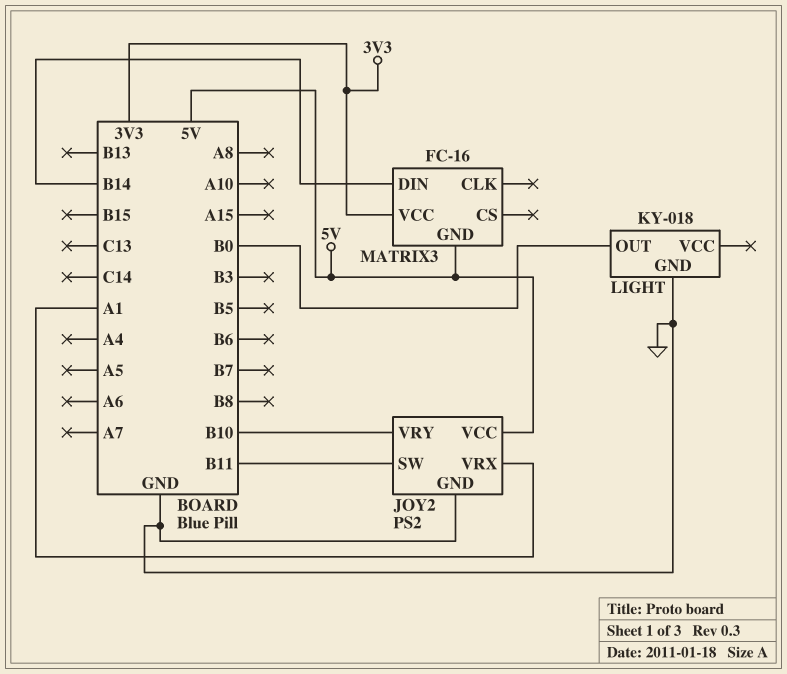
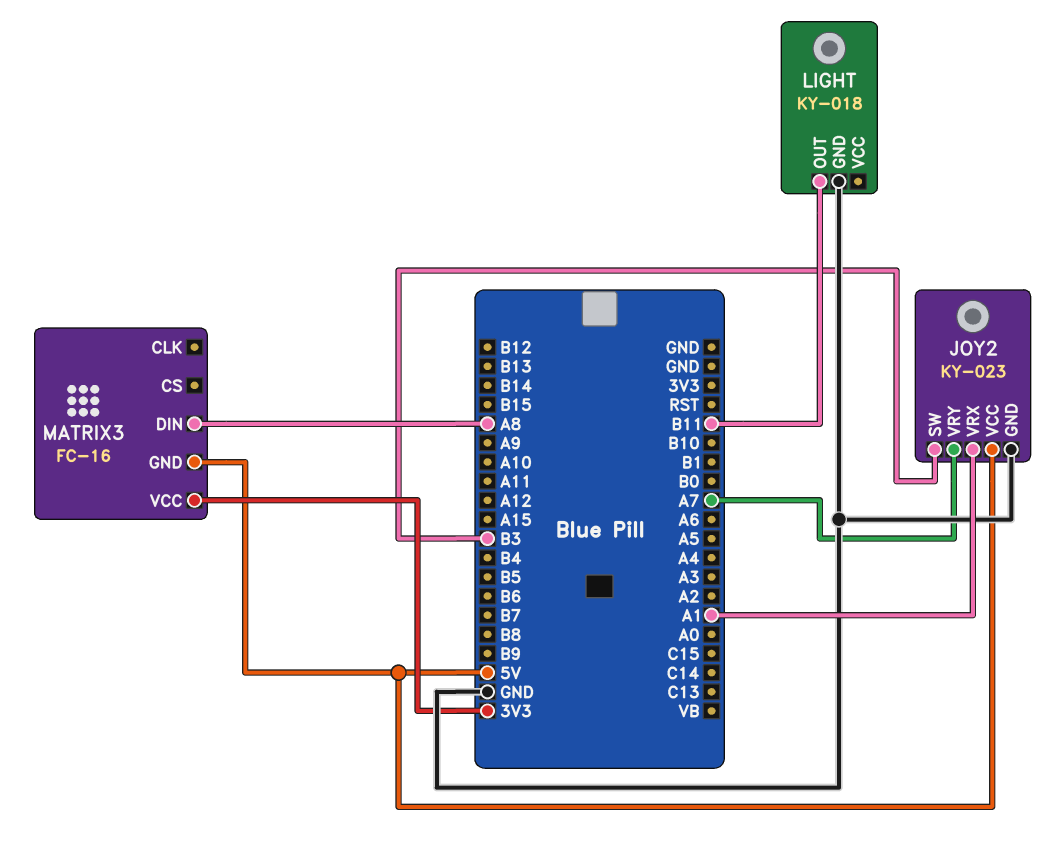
JOY2: PS2 -> KY-023
JOY2 pin SW: B11 -> B3
JOY2 pin VRY: B10 -> A7
LIGHT pin OUT: B0 -> B11
MATRIX3 pin DIN: B14 -> A8

